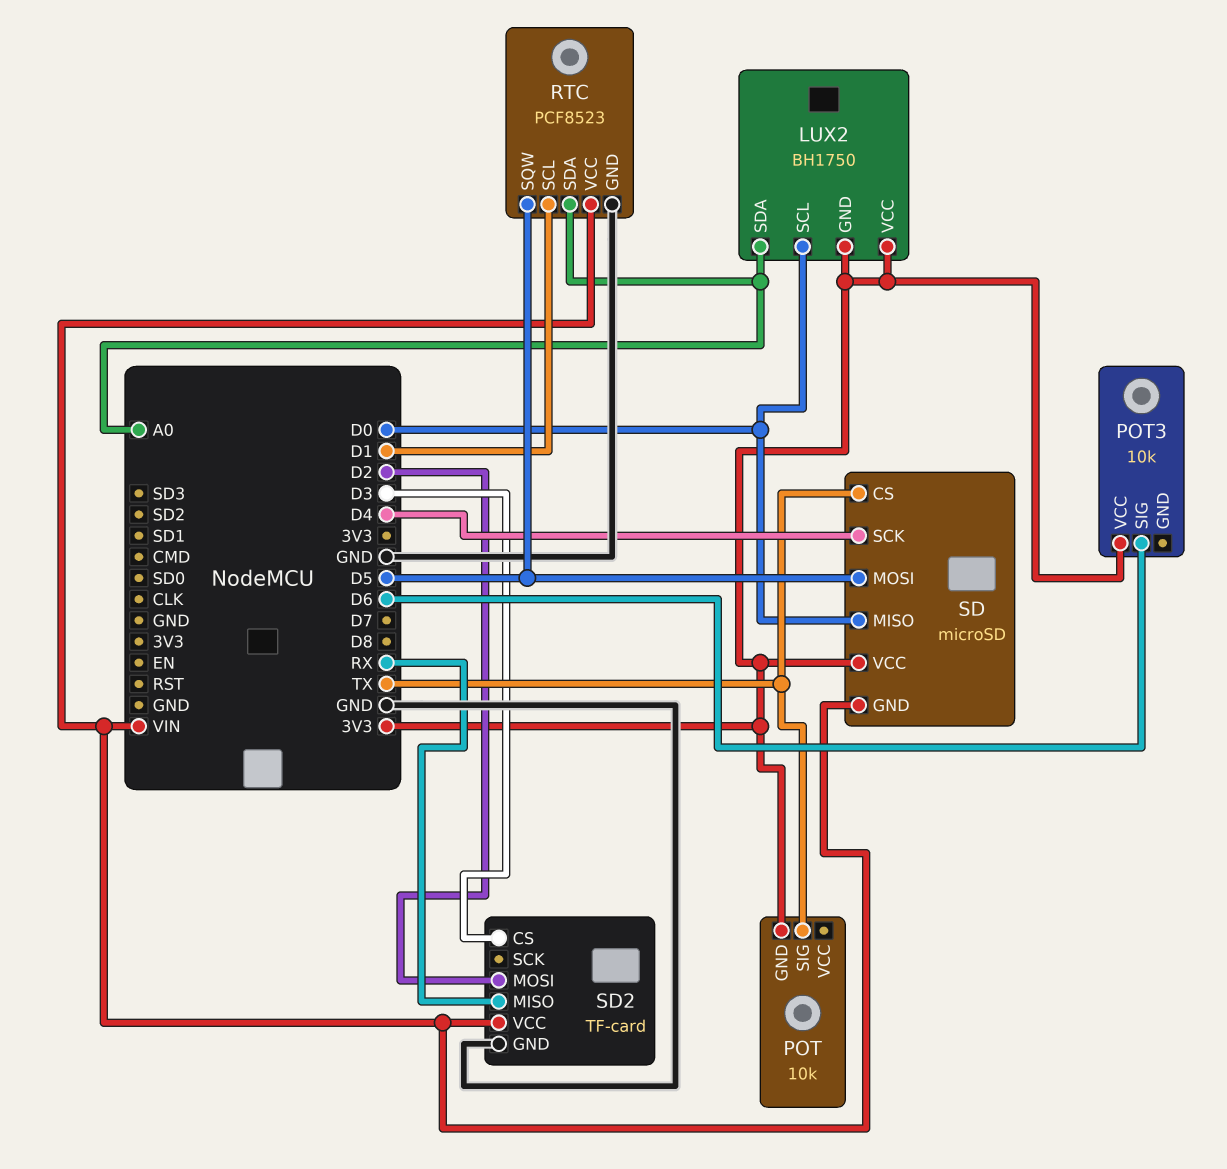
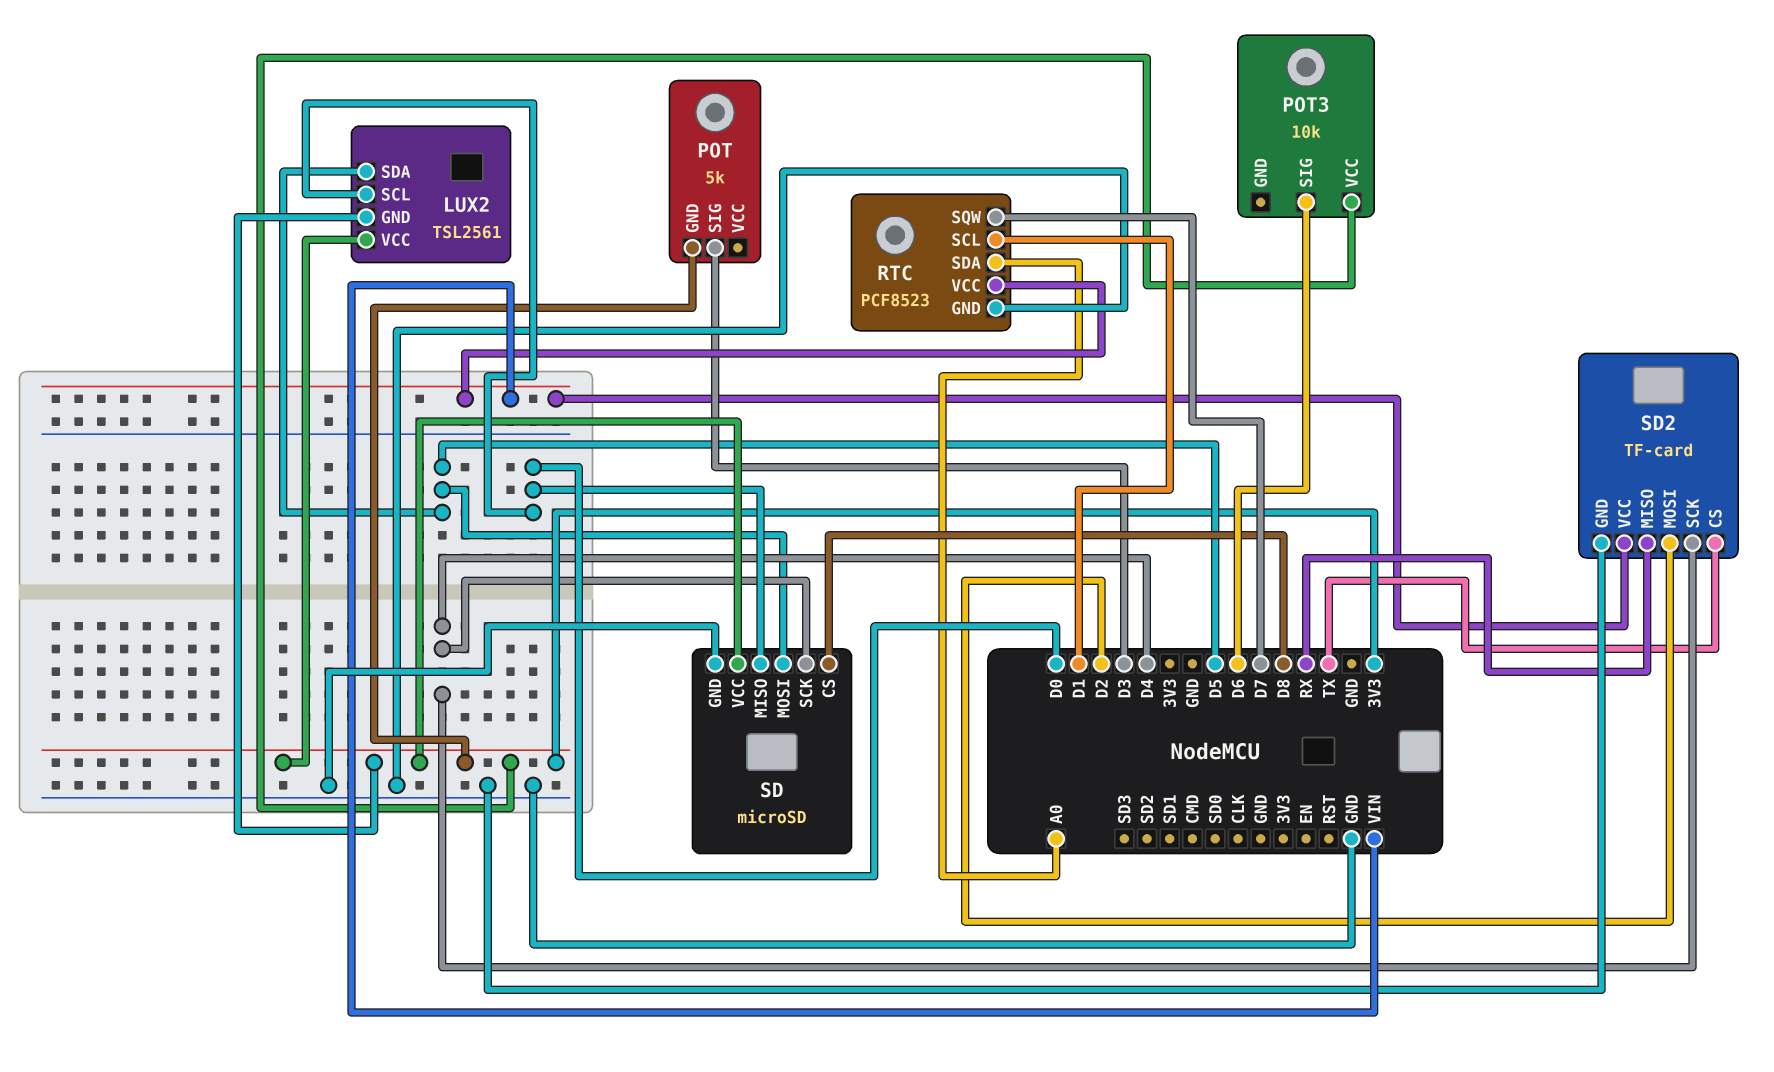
LUX2: BH1750 -> TSL2561
LUX2 pin SDA: A0 -> D5
POT: 10k -> 5k
POT pin SIG: TX -> D3
RTC pin SQW: D5 -> D7
SD pin CS: TX -> D8
SD pin GND: VIN -> GND
SD2 pin CS: D3 -> TX
SD2 pin SCK: none -> D4

